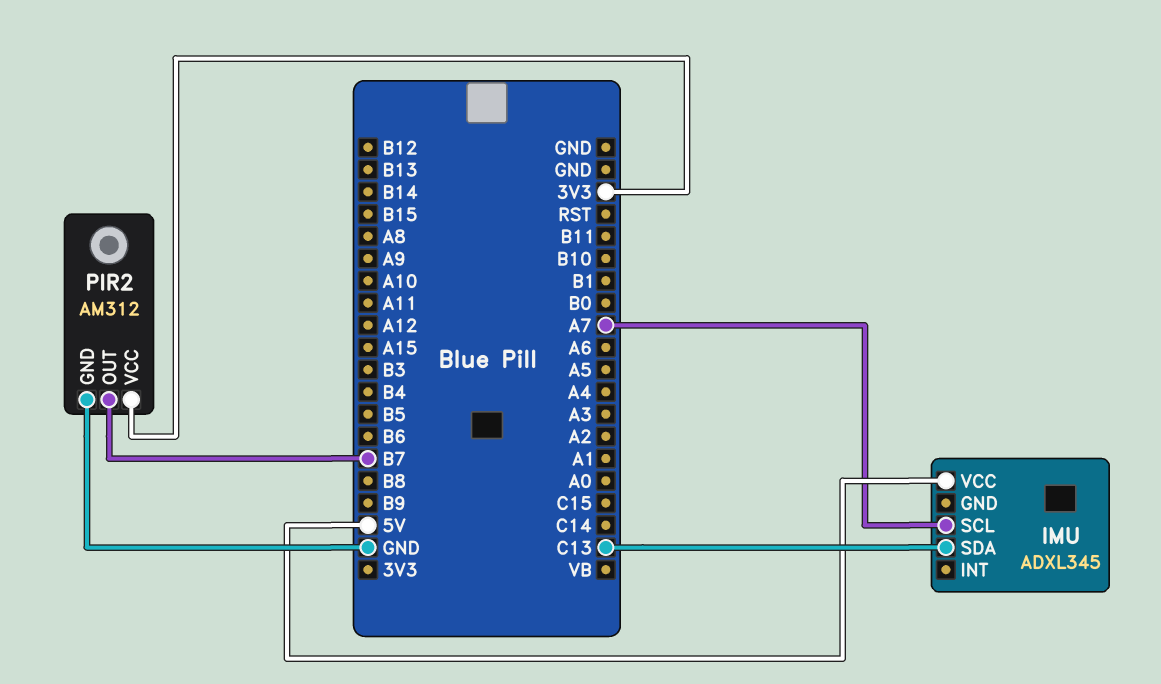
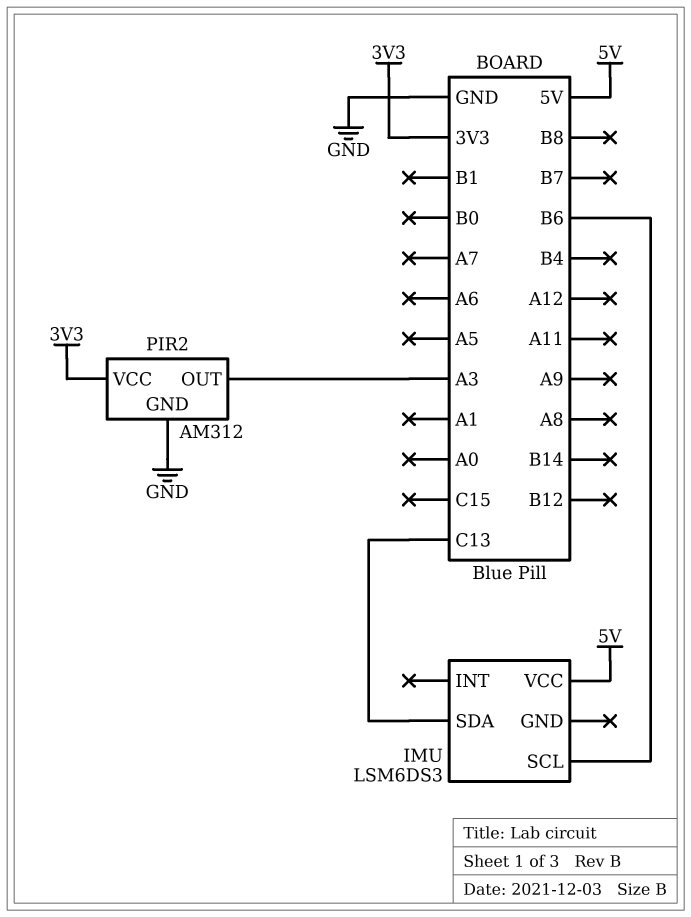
IMU: ADXL345 -> LSM6DS3
IMU pin SCL: A7 -> B6
PIR2 pin OUT: B7 -> A3

